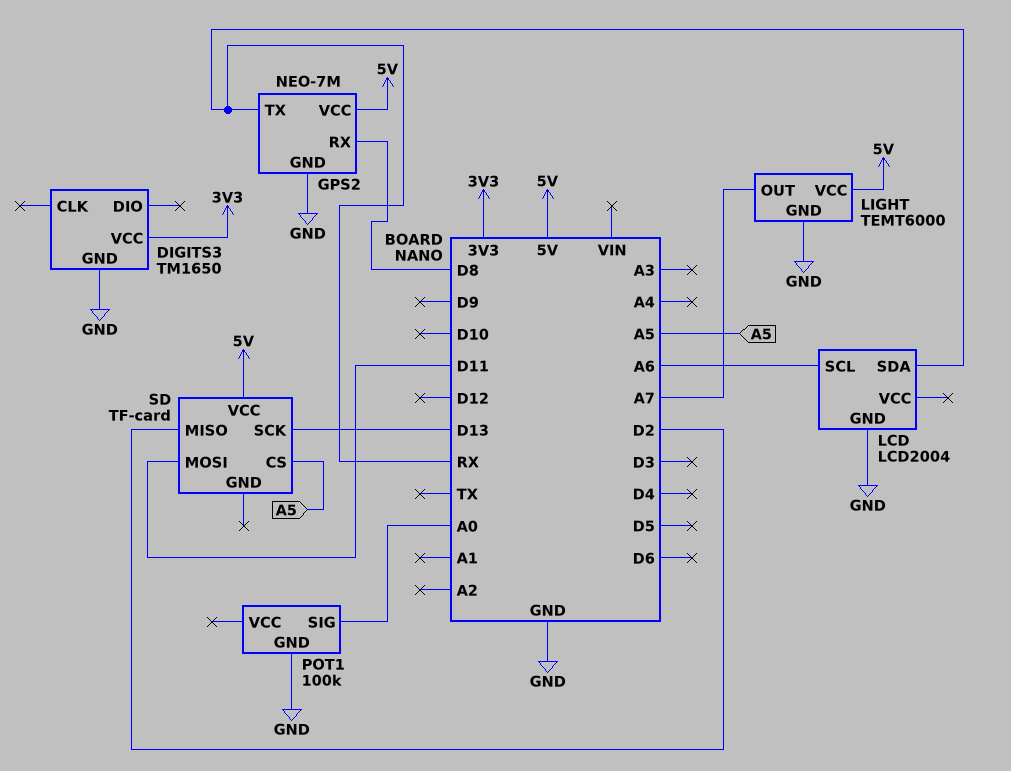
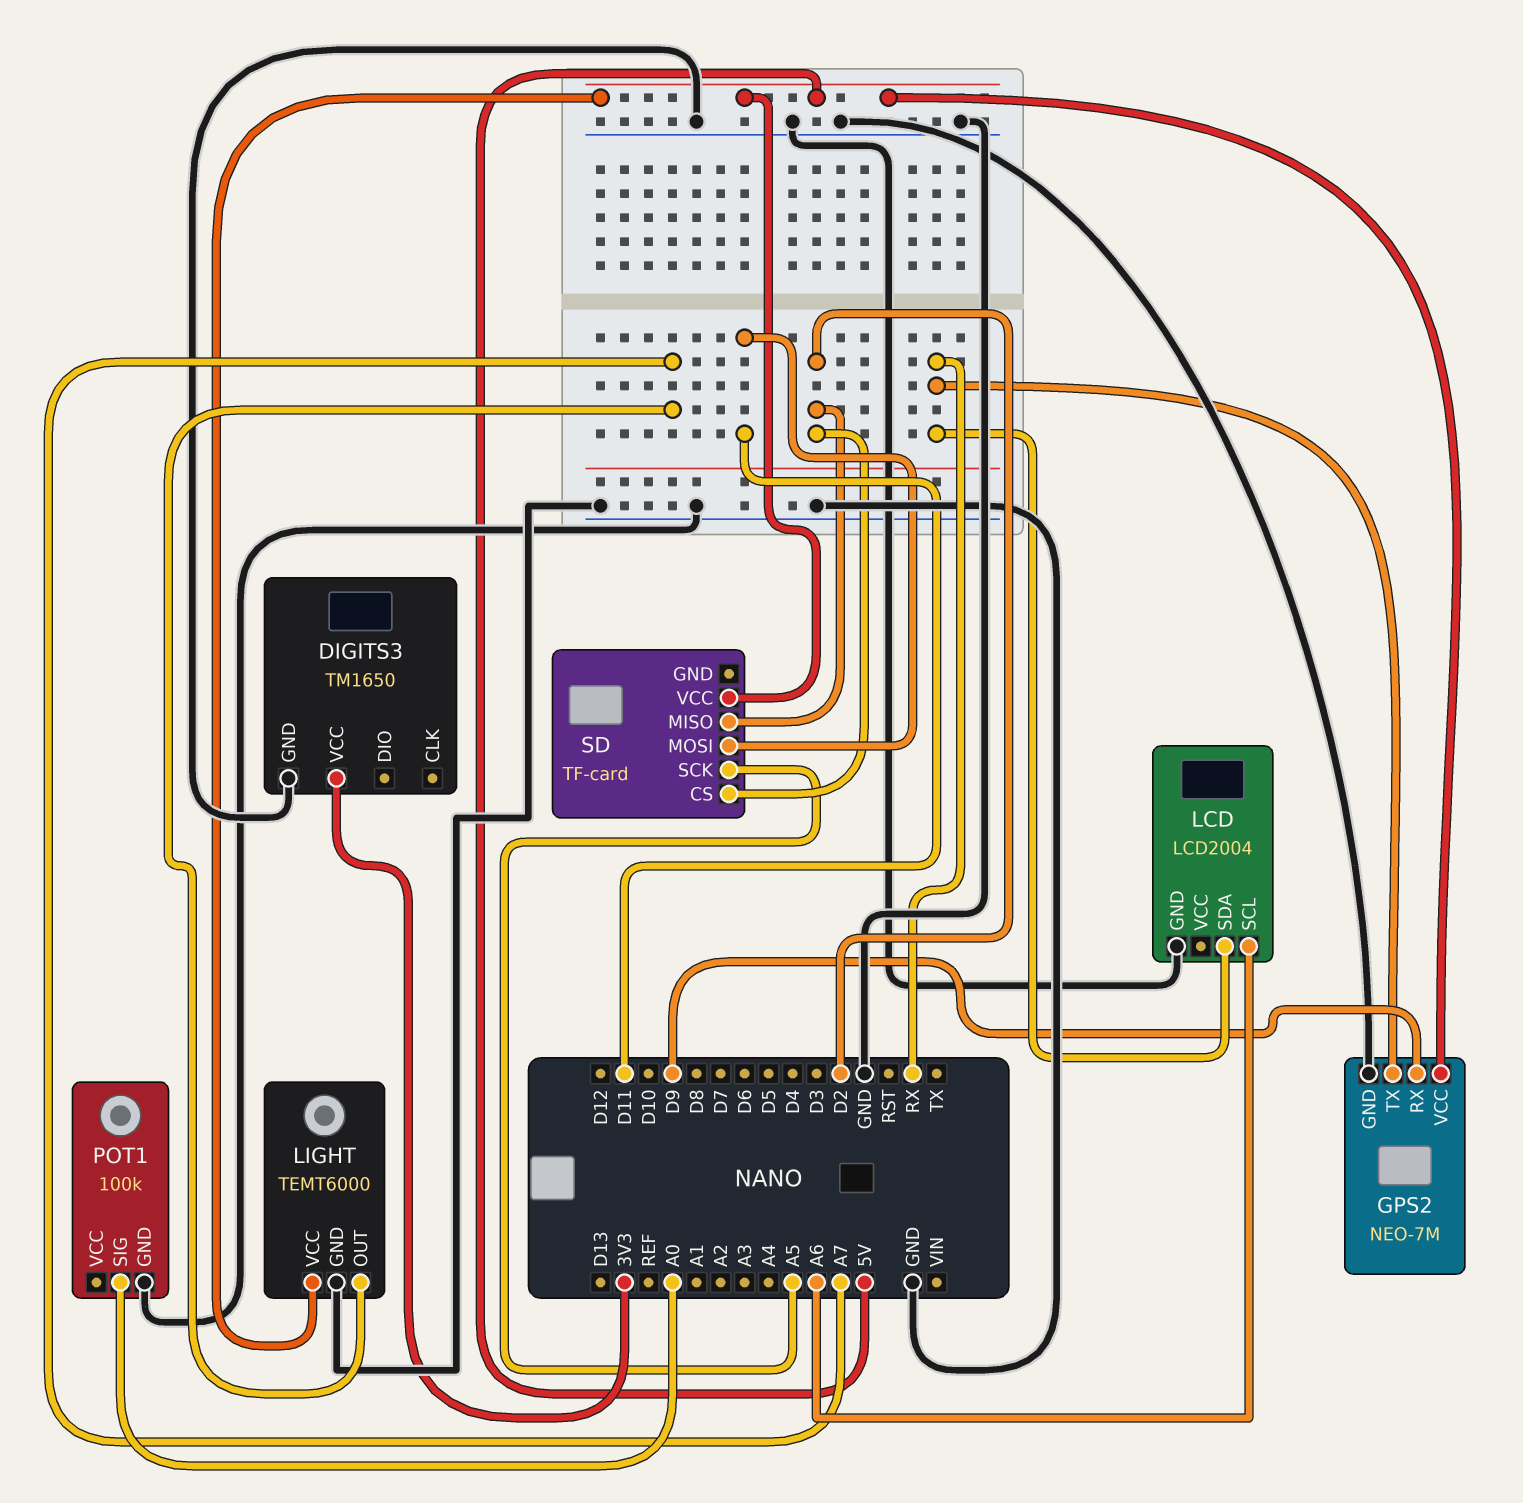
GPS2 pin RX: D8 -> D9
SD pin CS: A5 -> D2
SD pin SCK: D13 -> A5

